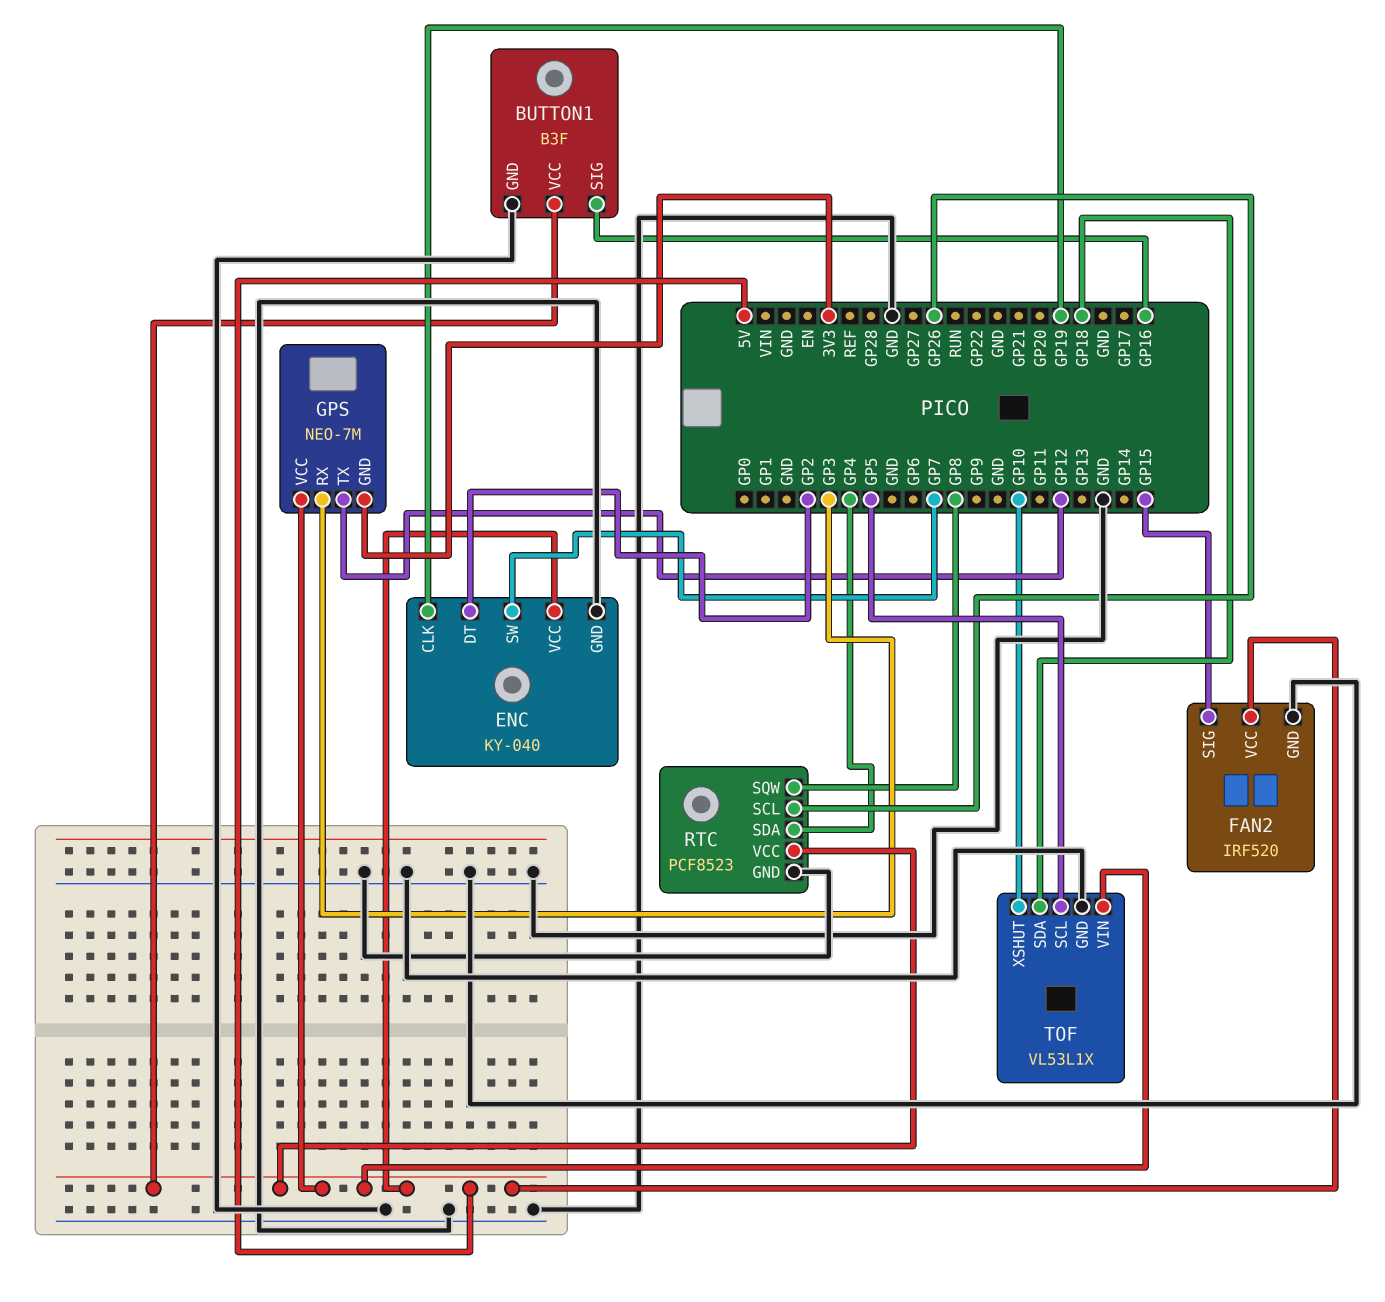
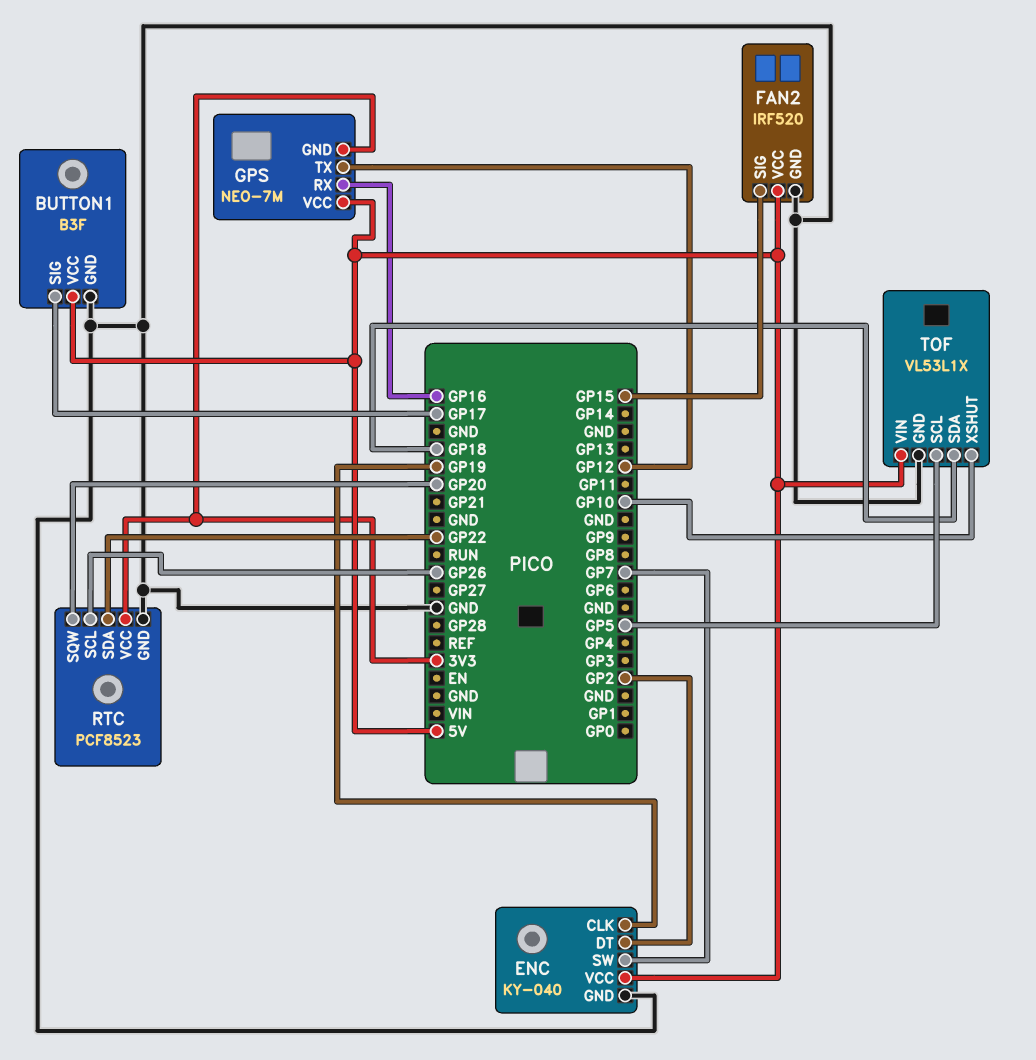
BUTTON1 pin SIG: GP16 -> GP17
GPS pin RX: GP3 -> GP16
RTC pin SDA: GP4 -> GP22
RTC pin SQW: GP8 -> GP20
RTC pin VCC: 5V -> 3V3

